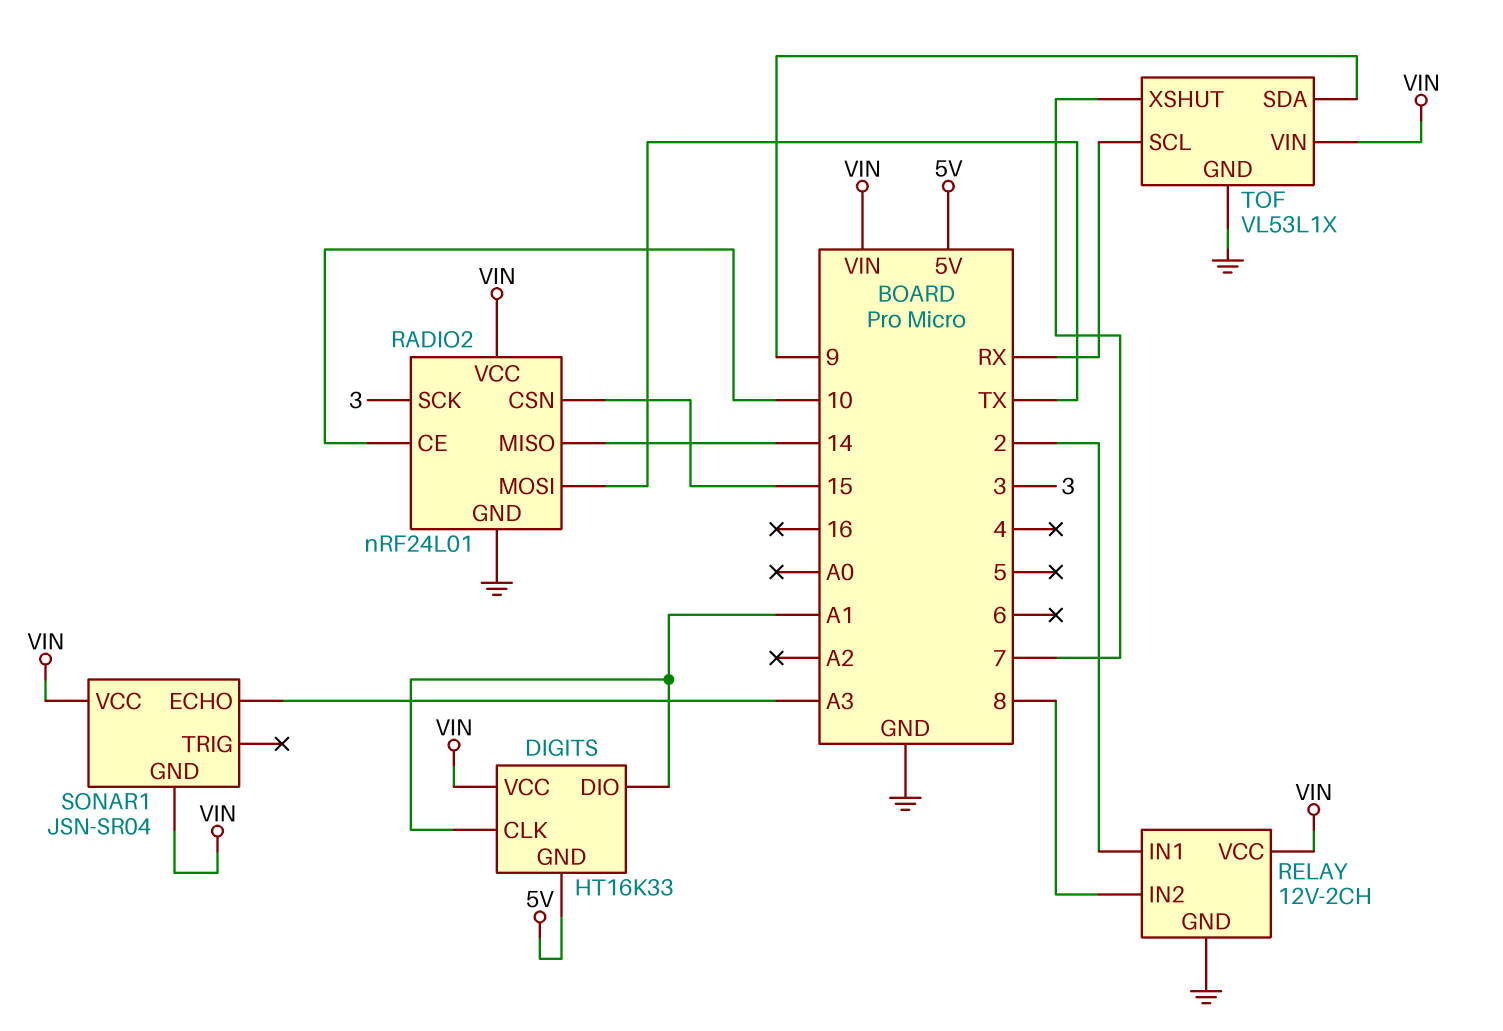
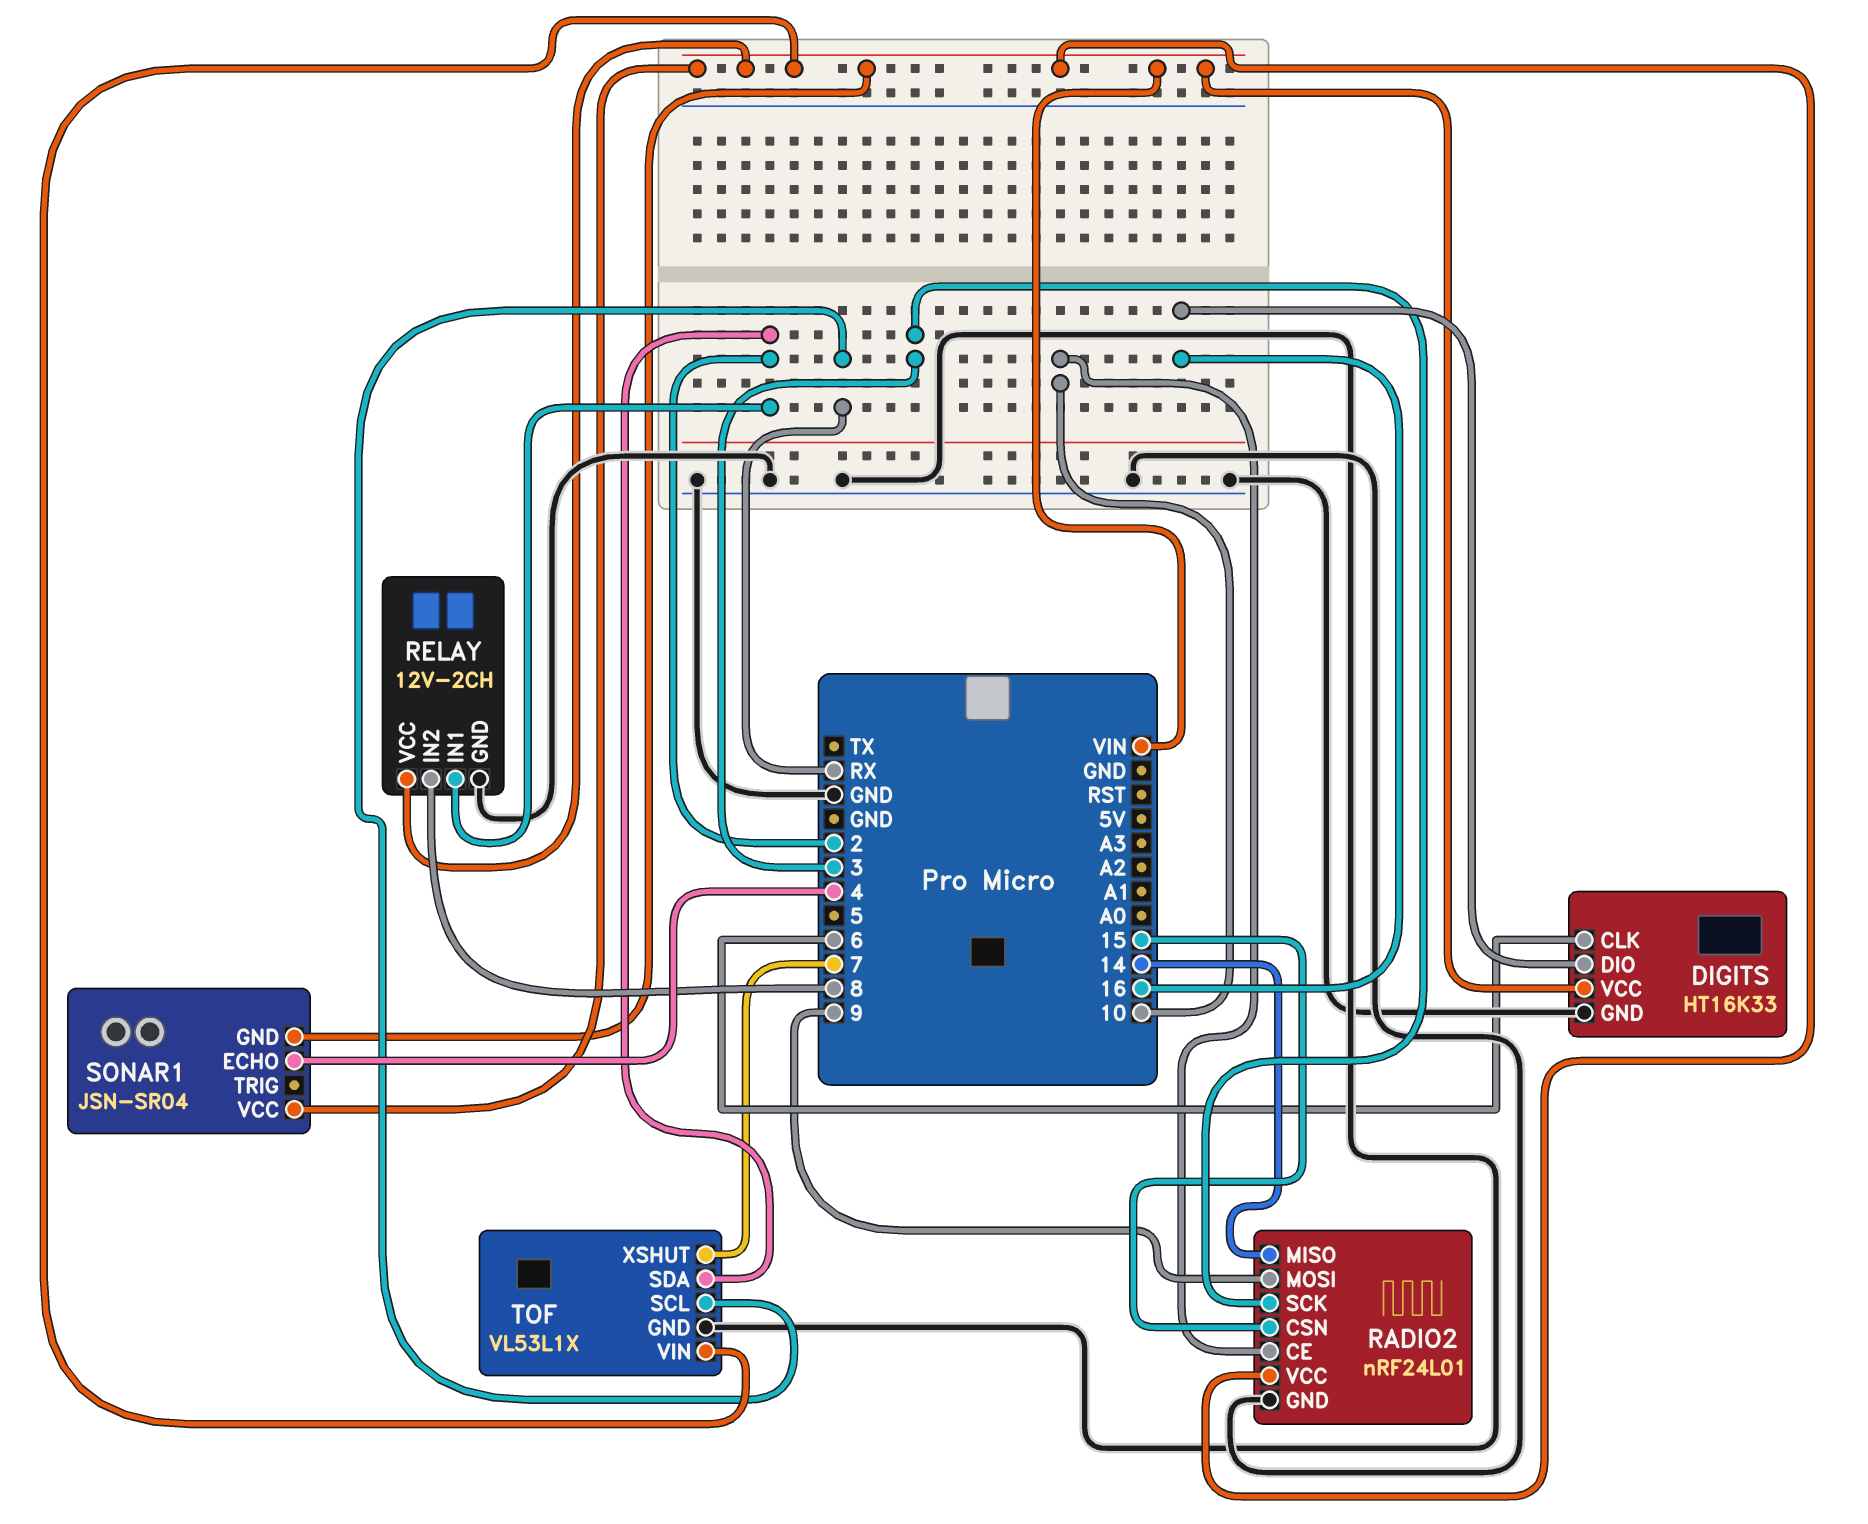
DIGITS pin CLK: A1 -> 6
DIGITS pin DIO: A1 -> 16
DIGITS pin GND: 5V -> GND
RADIO2 pin MOSI: TX -> 9
SONAR1 pin ECHO: A3 -> 4
TOF pin SDA: 9 -> 2

